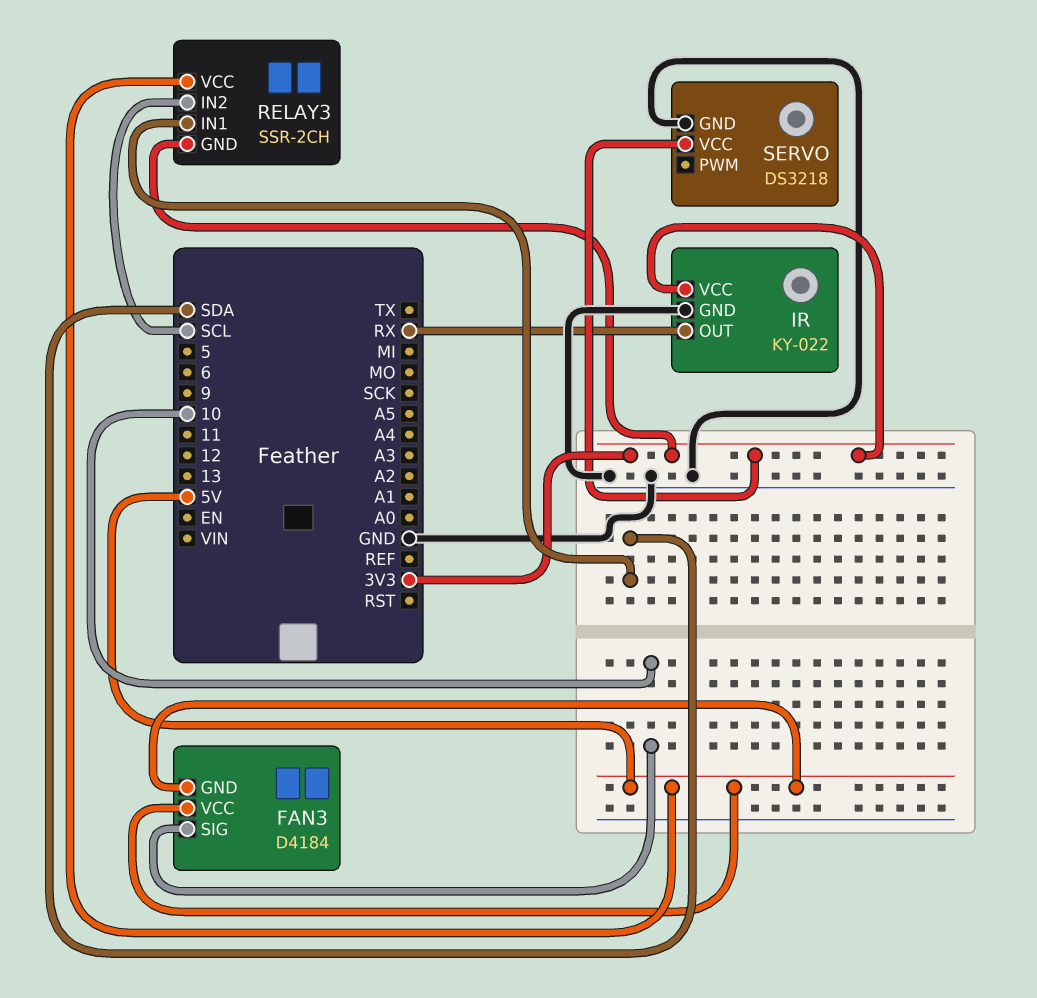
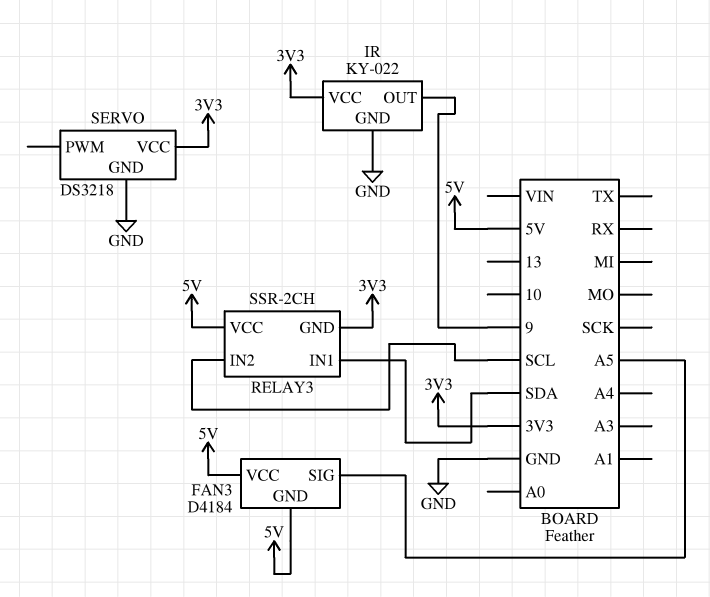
FAN3 pin SIG: 10 -> A5
IR pin OUT: RX -> 9

